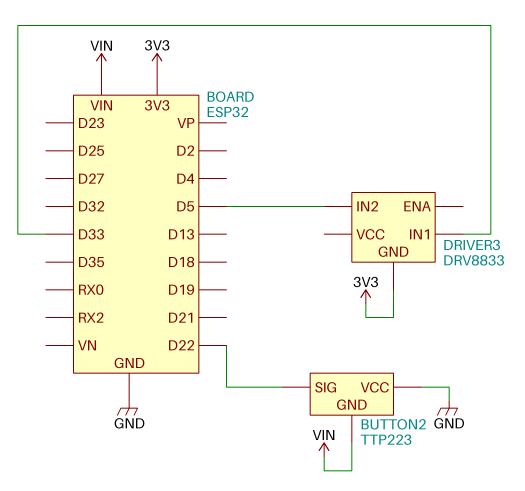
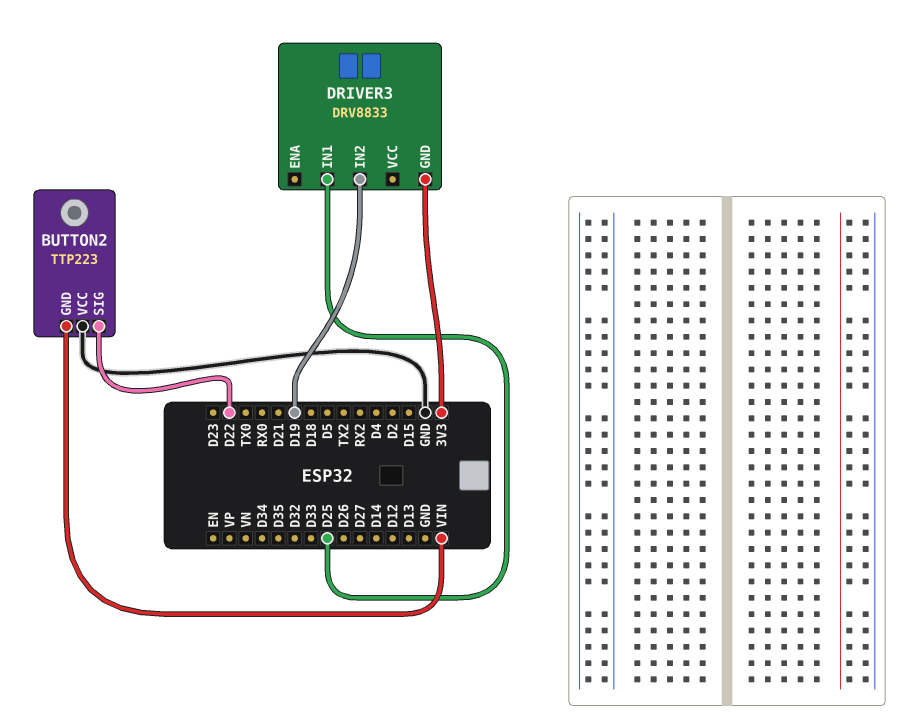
DRIVER3 pin IN1: D33 -> D25
DRIVER3 pin IN2: D5 -> D19

